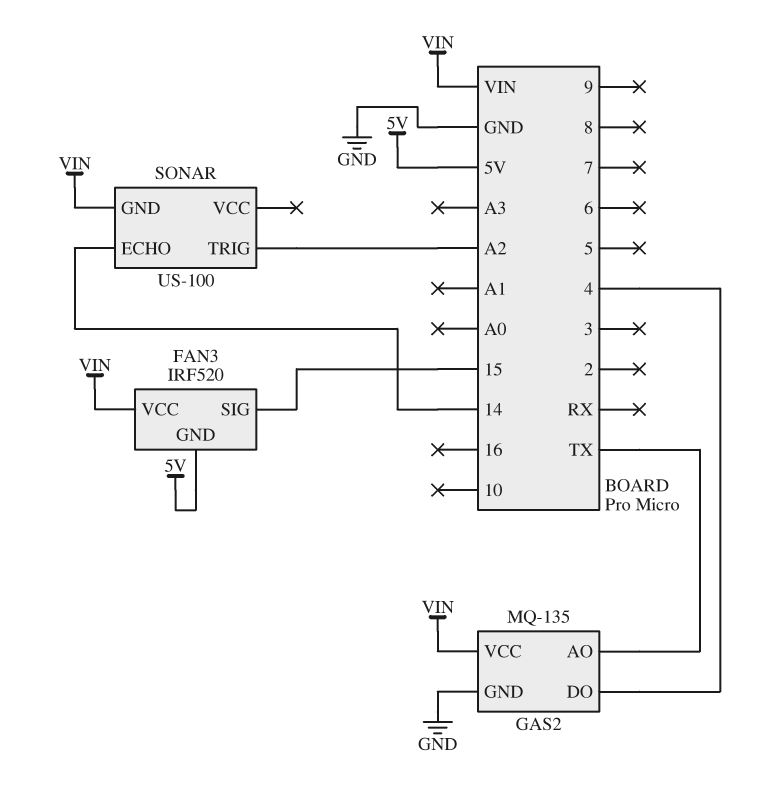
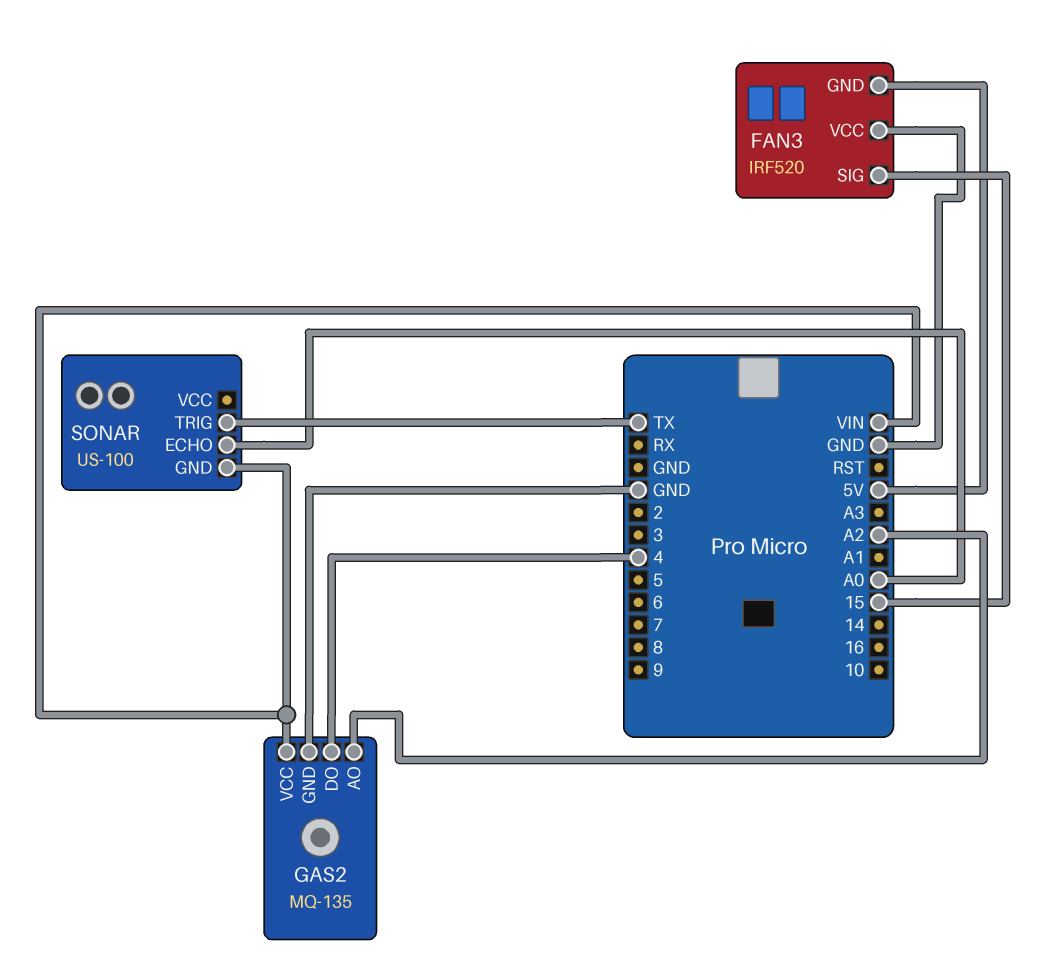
FAN3 pin VCC: VIN -> GND
GAS2 pin AO: TX -> A2
SONAR pin ECHO: 14 -> A0
SONAR pin TRIG: A2 -> TX

